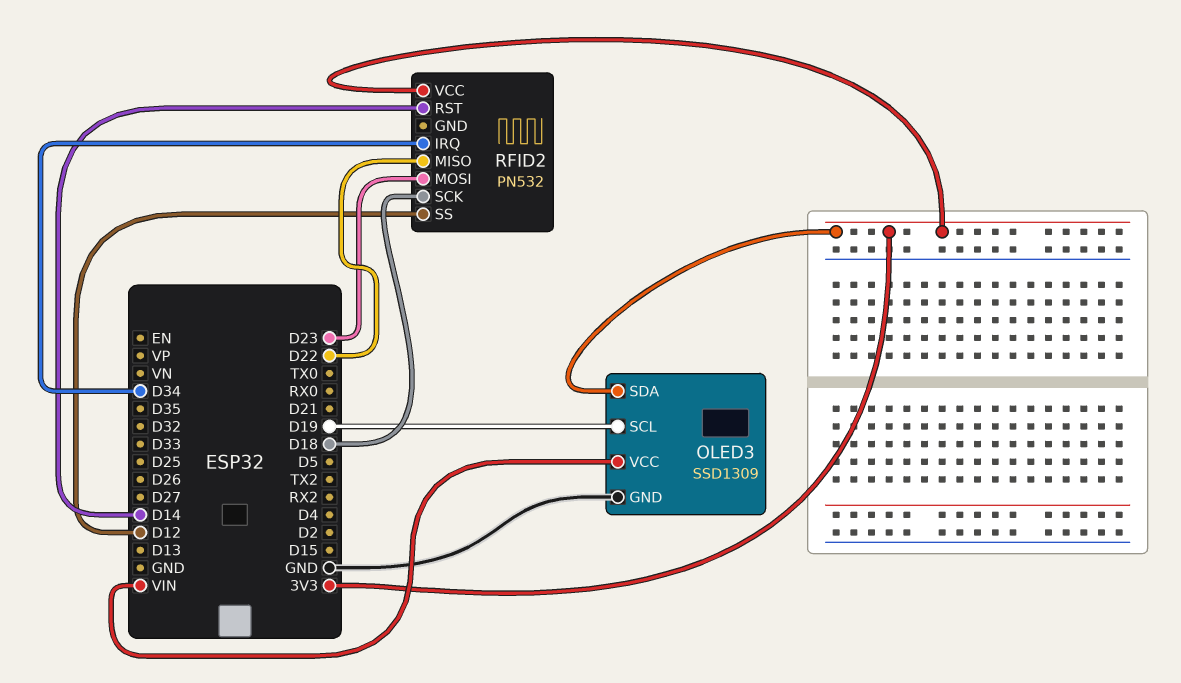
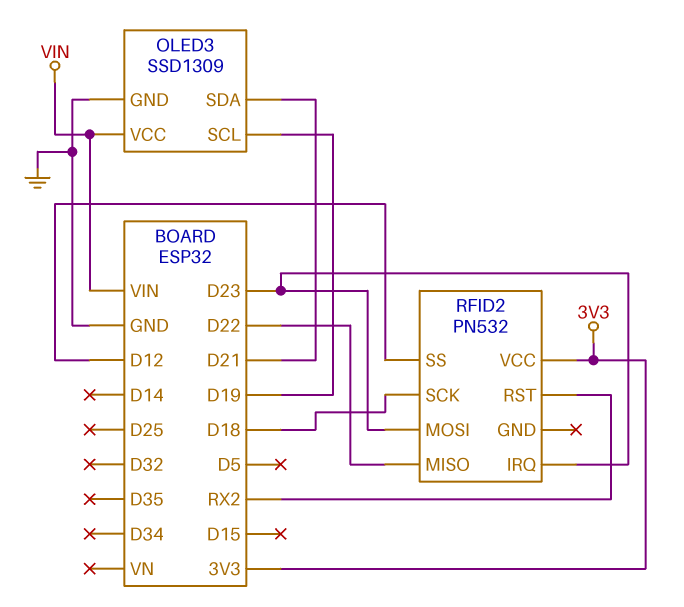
OLED3 pin SDA: 3V3 -> D21
RFID2 pin IRQ: D34 -> D23
RFID2 pin RST: D14 -> RX2

